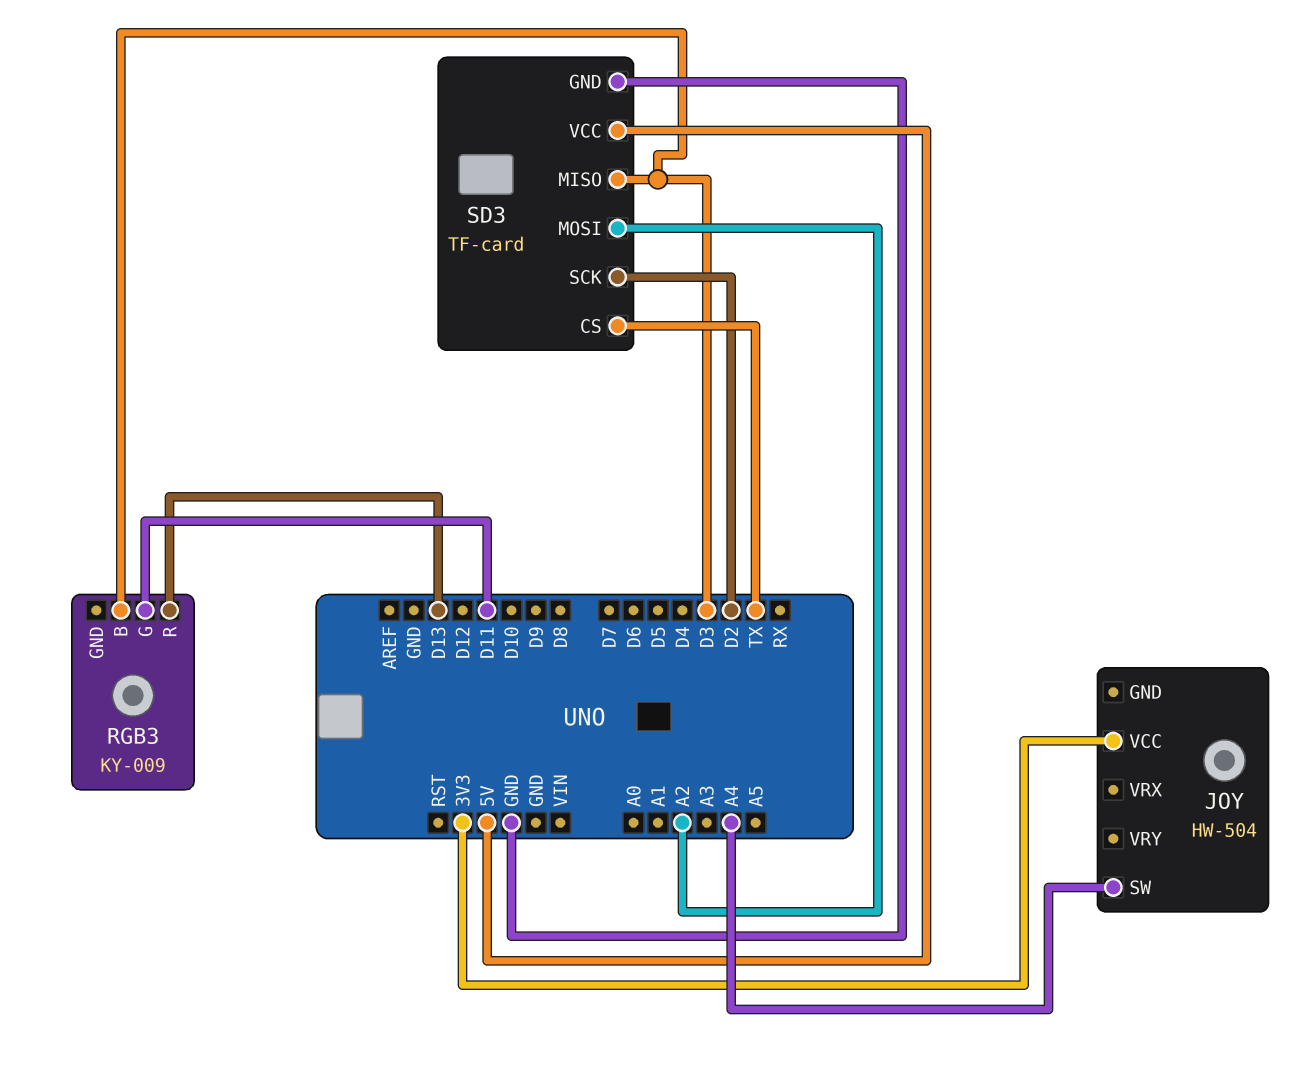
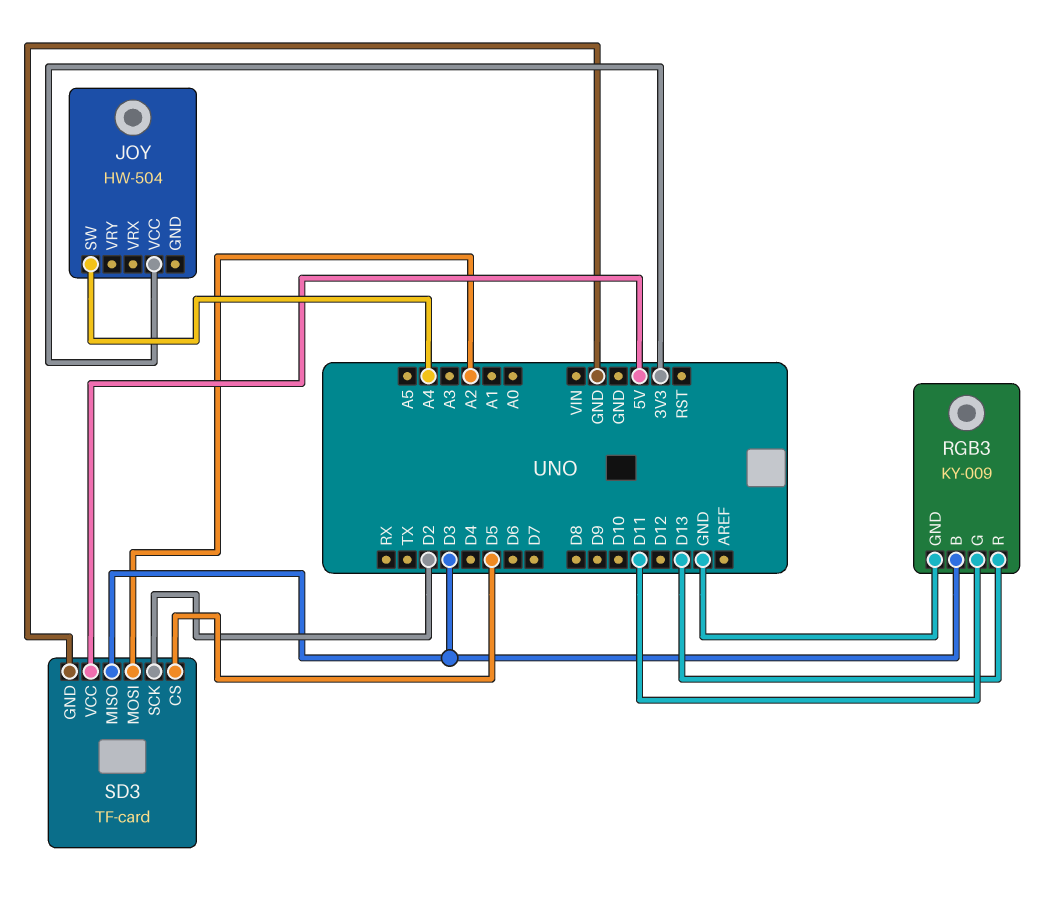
RGB3 pin GND: none -> GND
SD3 pin CS: TX -> D5

